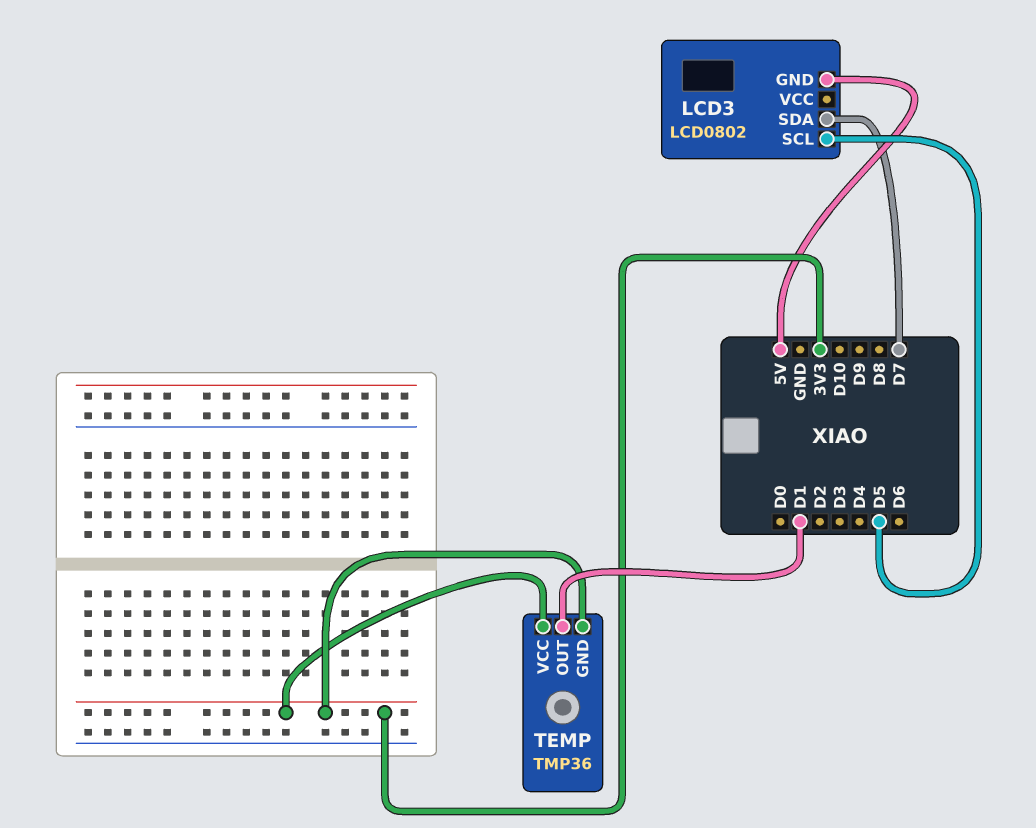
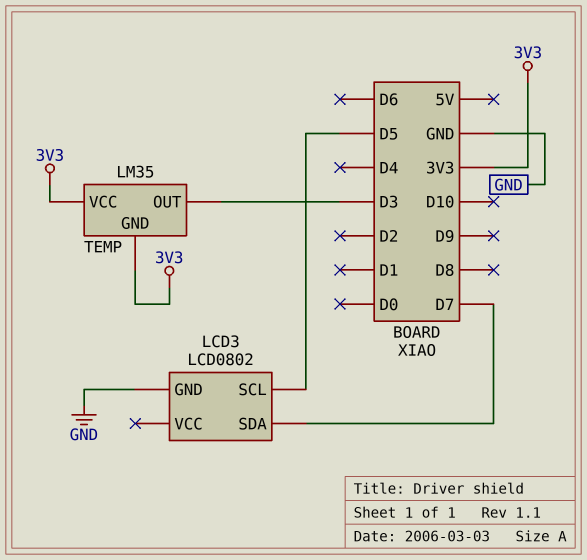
LCD3 pin GND: 5V -> GND
TEMP: TMP36 -> LM35
TEMP pin OUT: D1 -> D3

